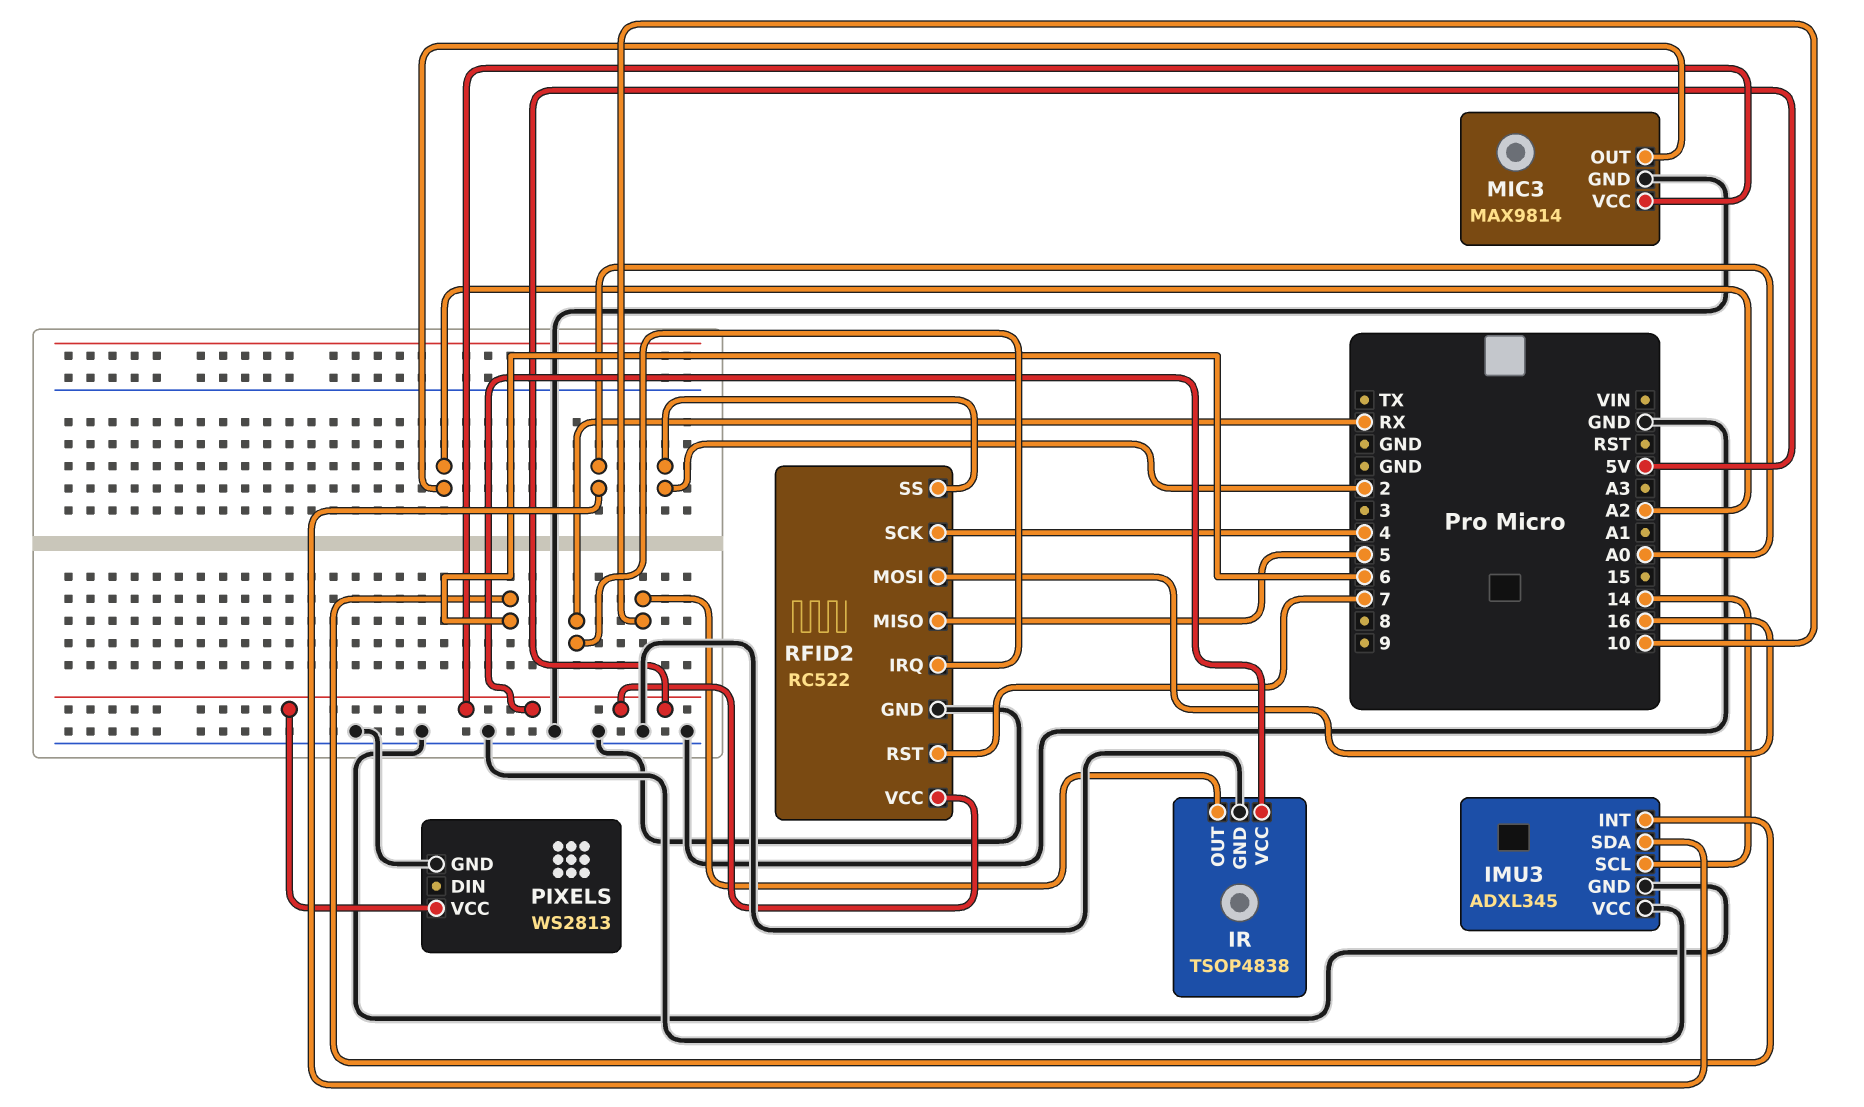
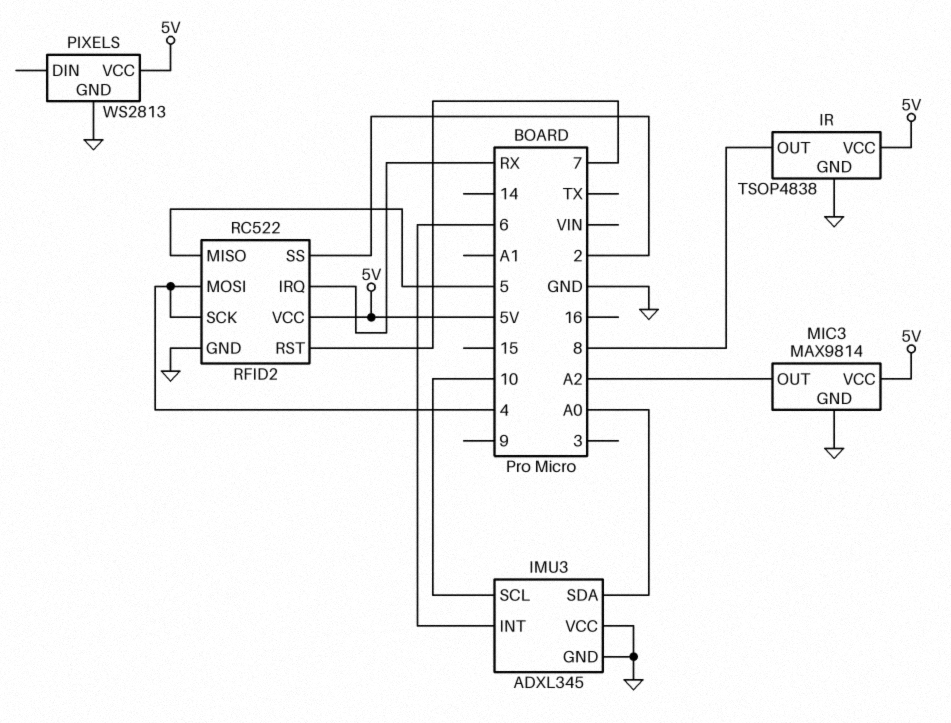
IMU3 pin SCL: 14 -> 10
IR pin OUT: 10 -> 8
RFID2 pin MOSI: 16 -> 4

